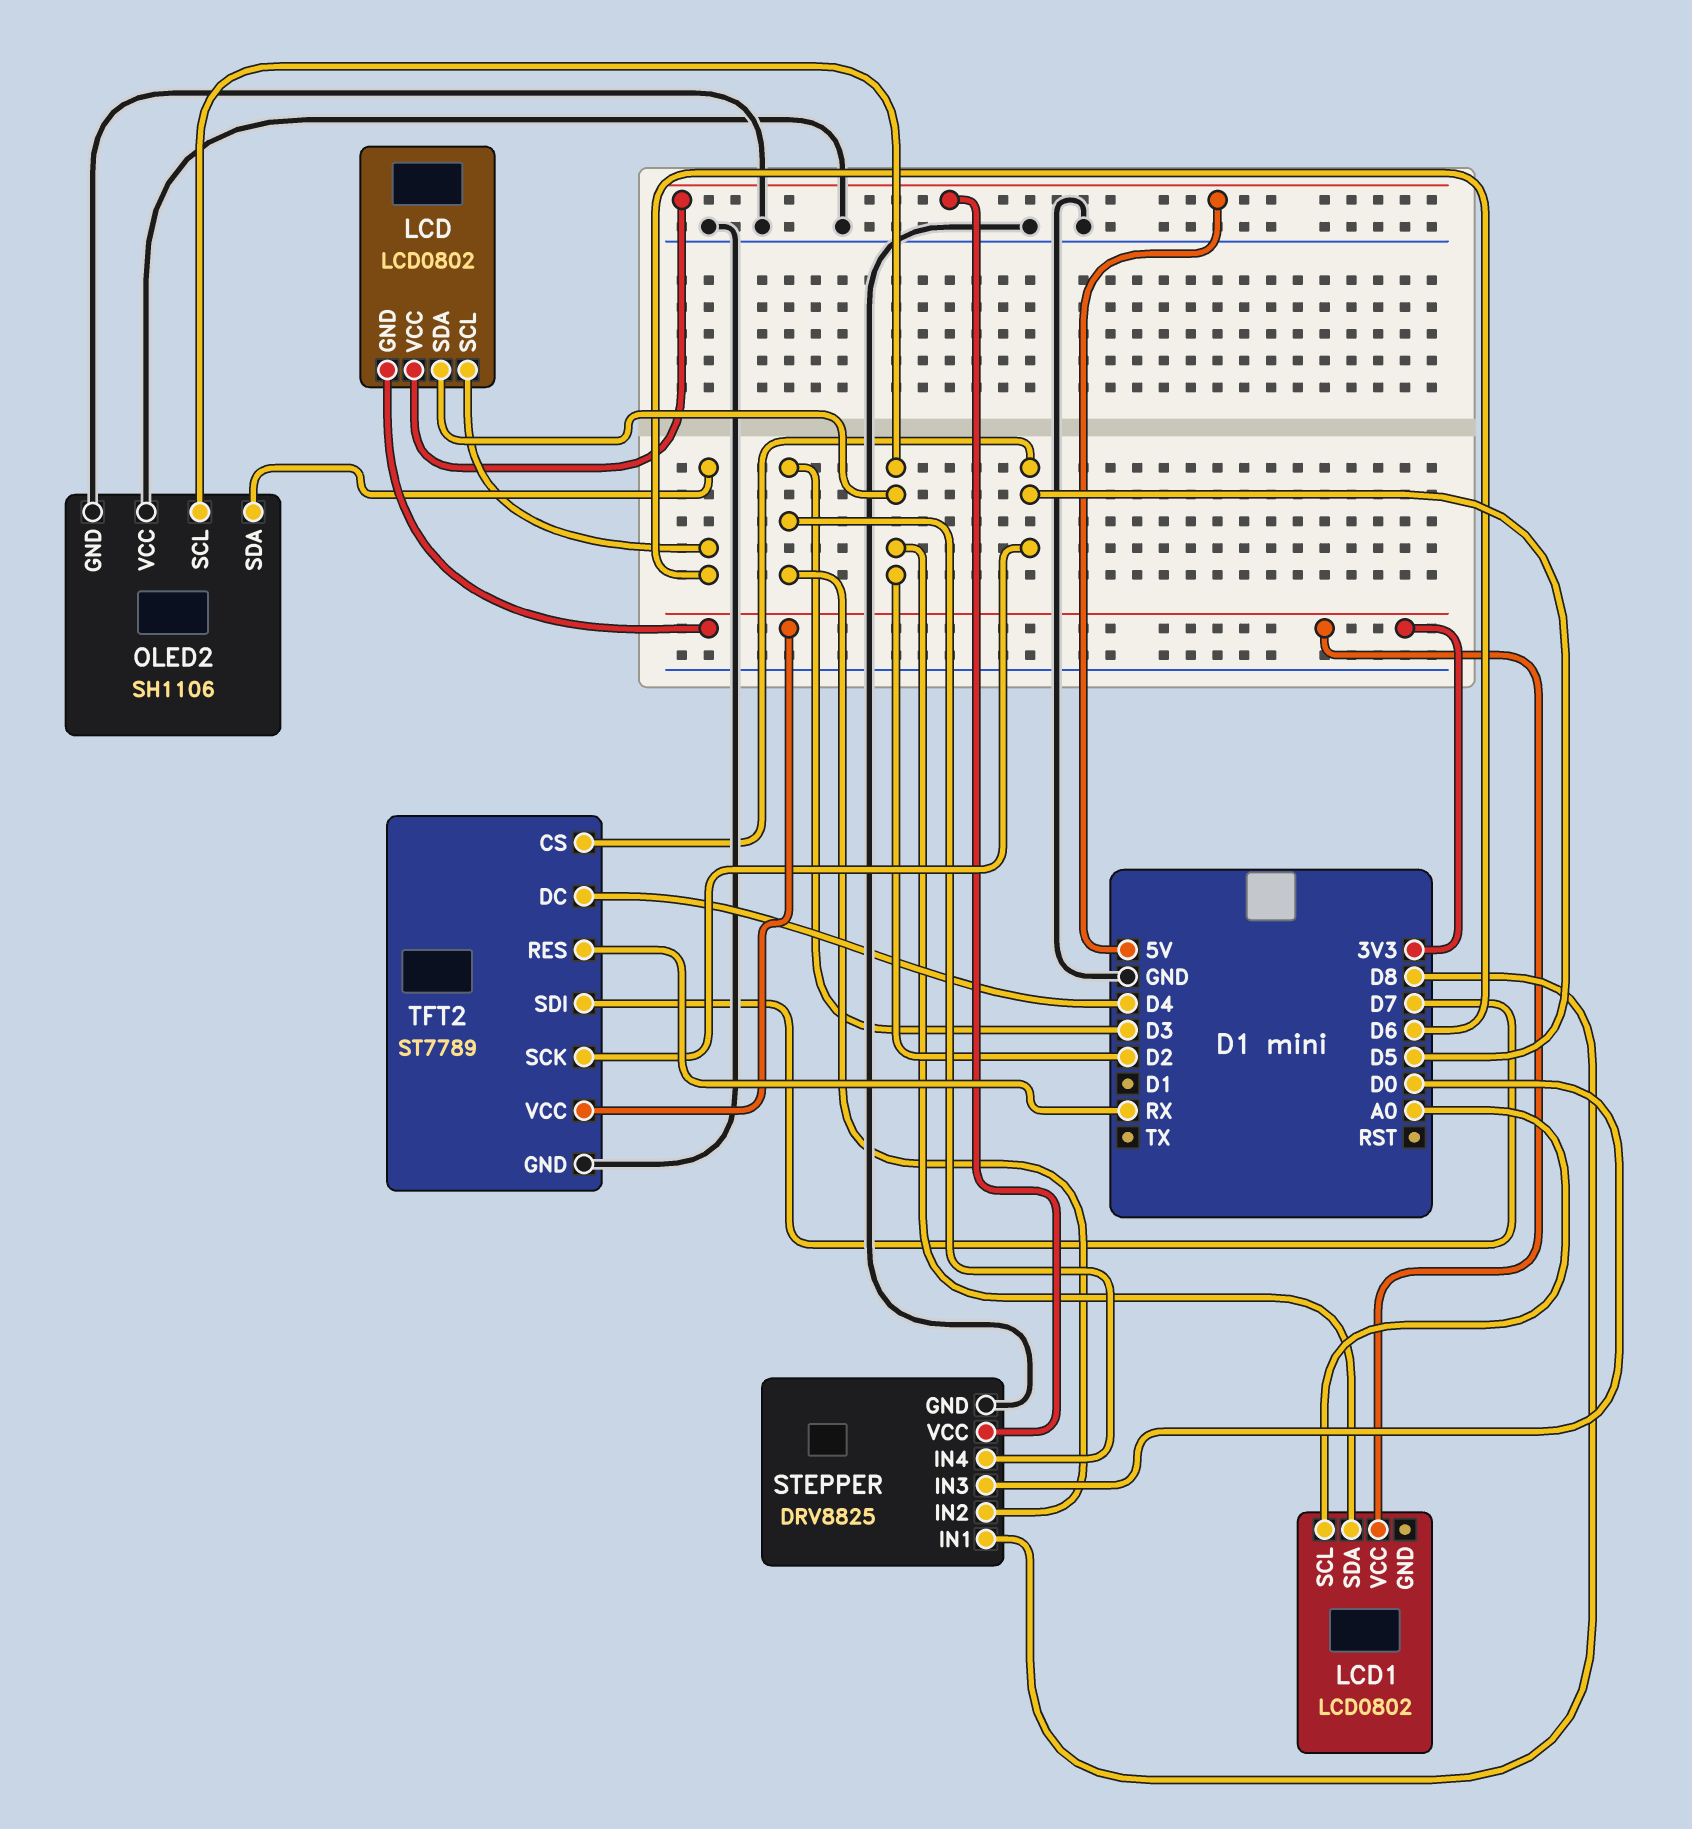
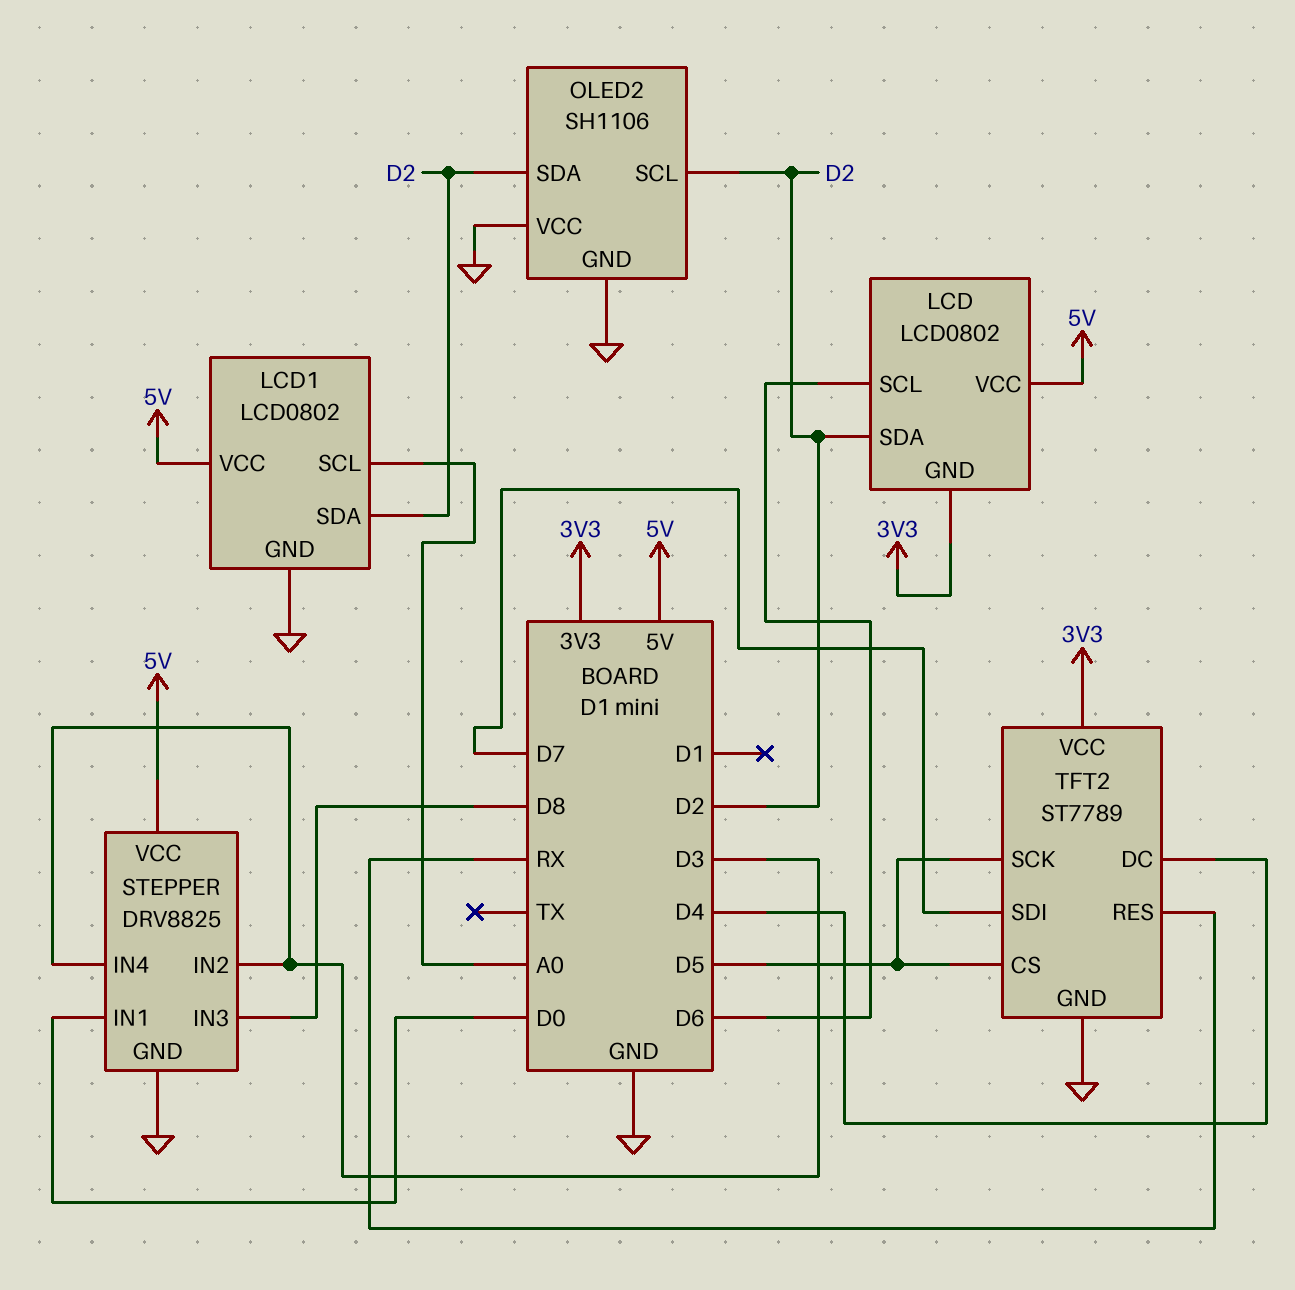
LCD1 pin GND: none -> GND
LCD1 pin VCC: 3V3 -> 5V
OLED2 pin SDA: D6 -> D2
STEPPER pin IN1: D8 -> D0
STEPPER pin IN3: D0 -> D8

